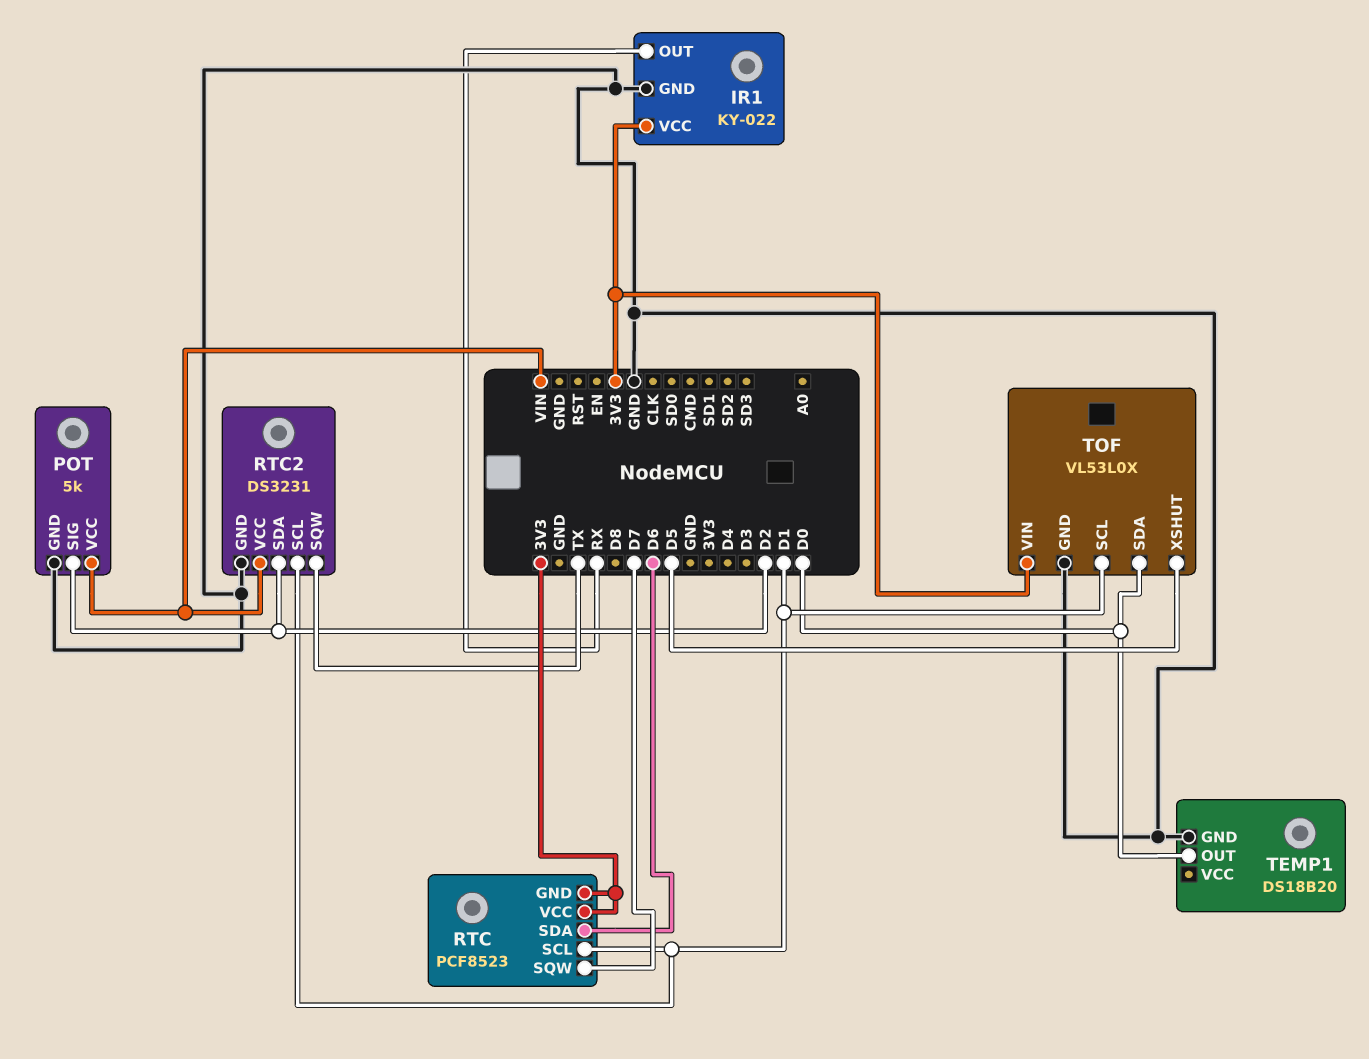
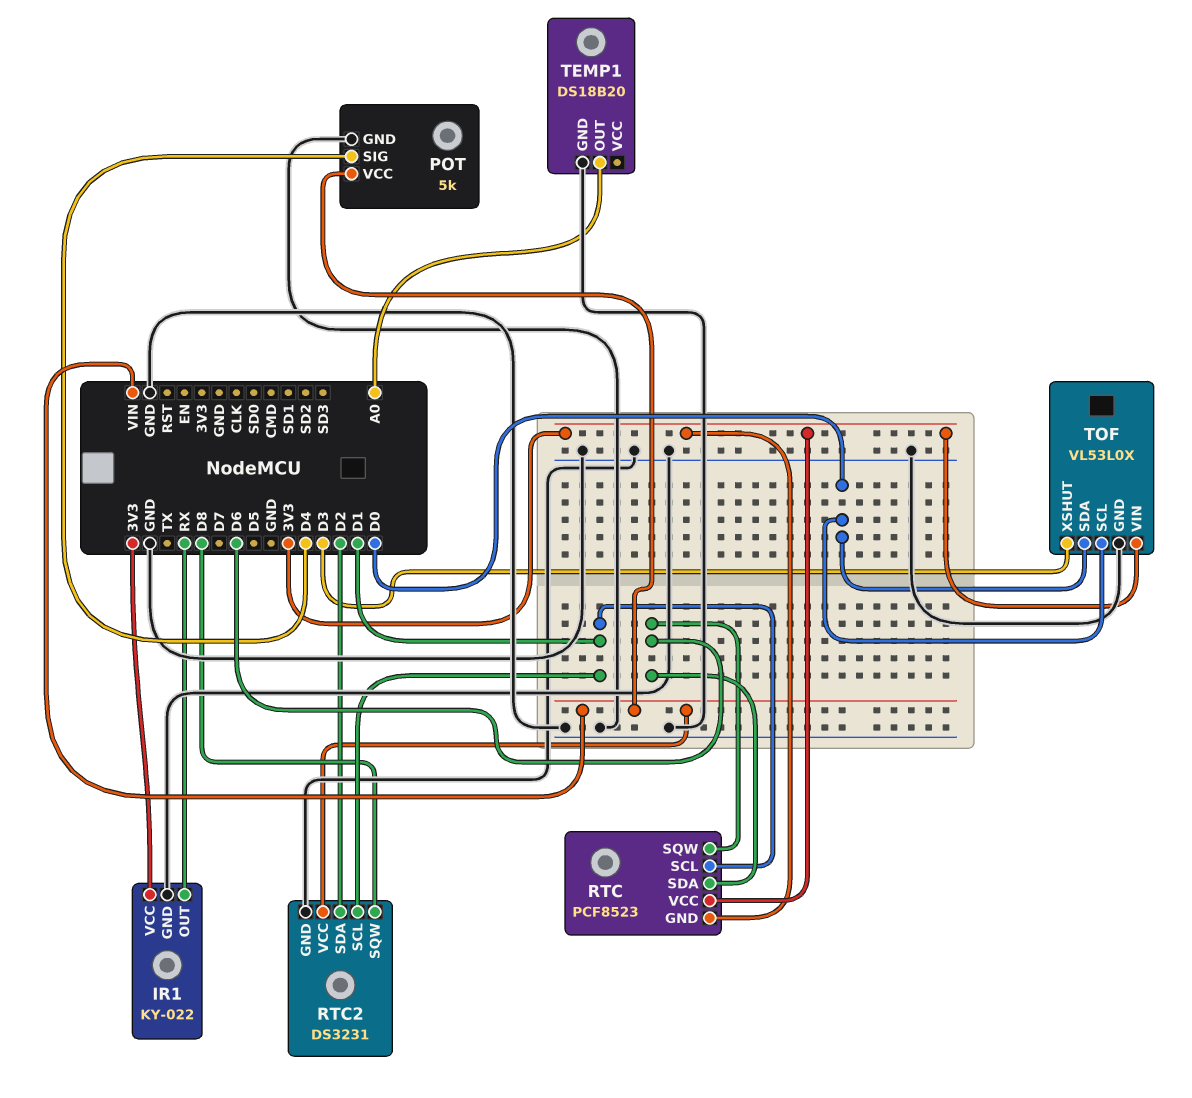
POT pin SIG: D2 -> D4
RTC pin SQW: D7 -> D6
RTC2 pin SQW: TX -> D8
TEMP1 pin OUT: D0 -> A0
TOF pin SCL: D1 -> D0
TOF pin XSHUT: D5 -> D3

